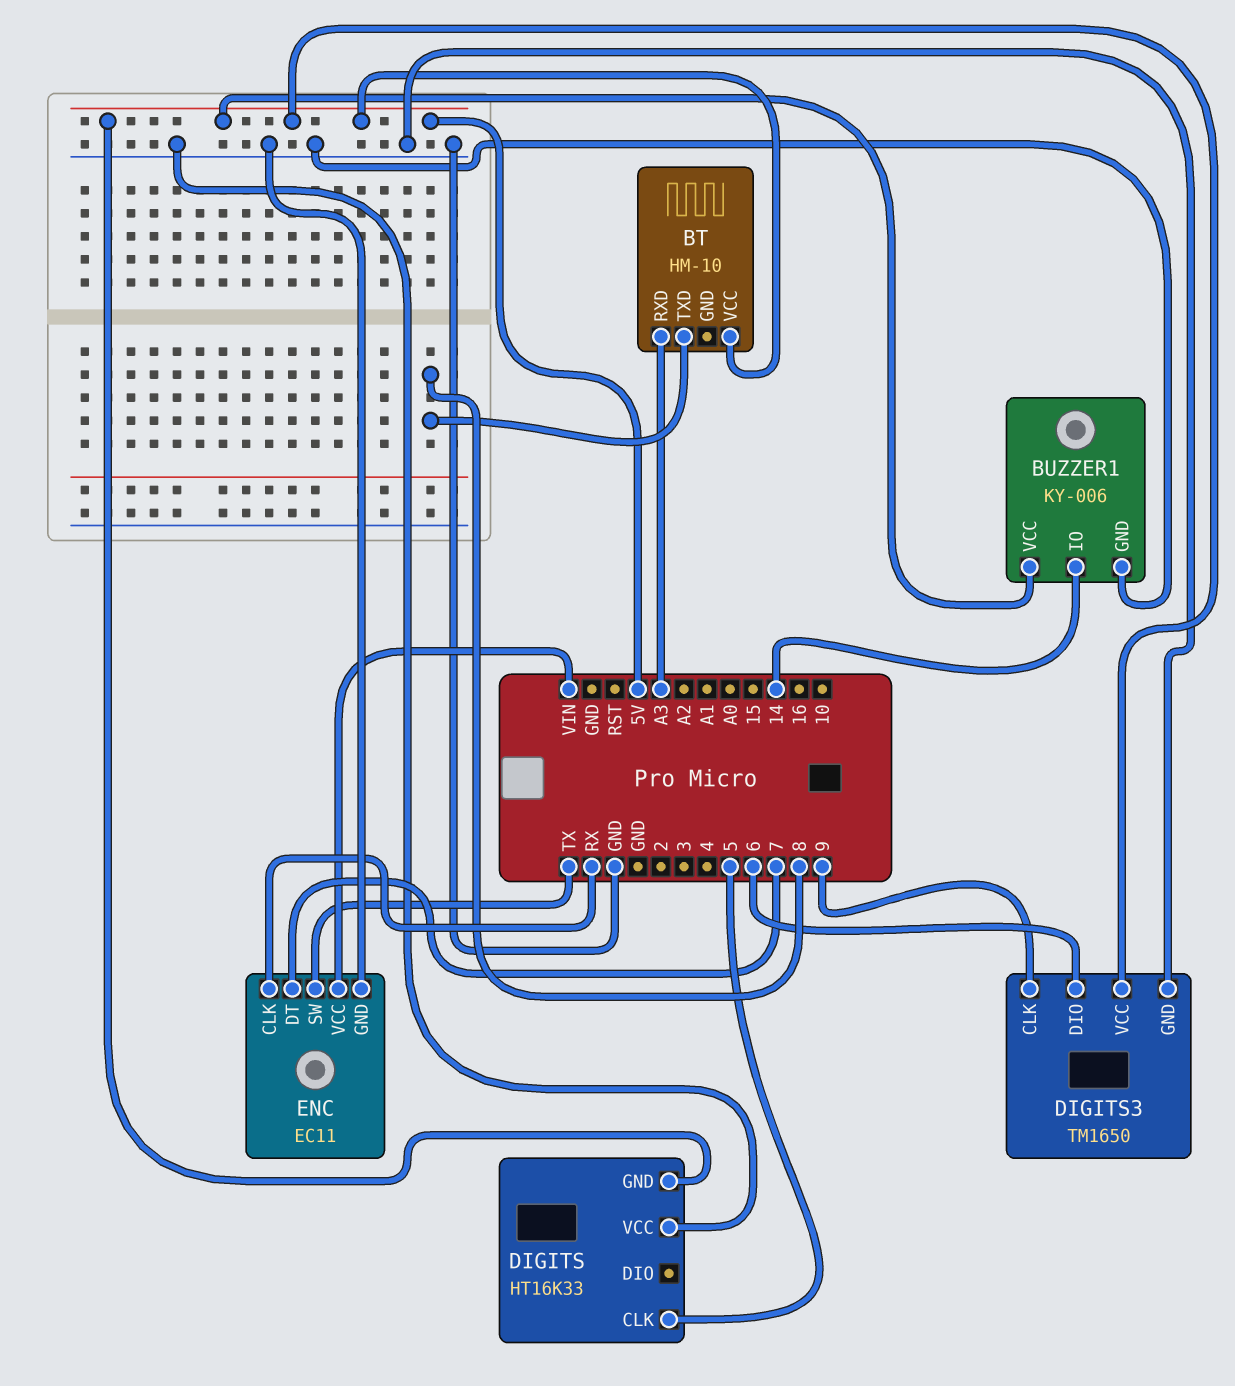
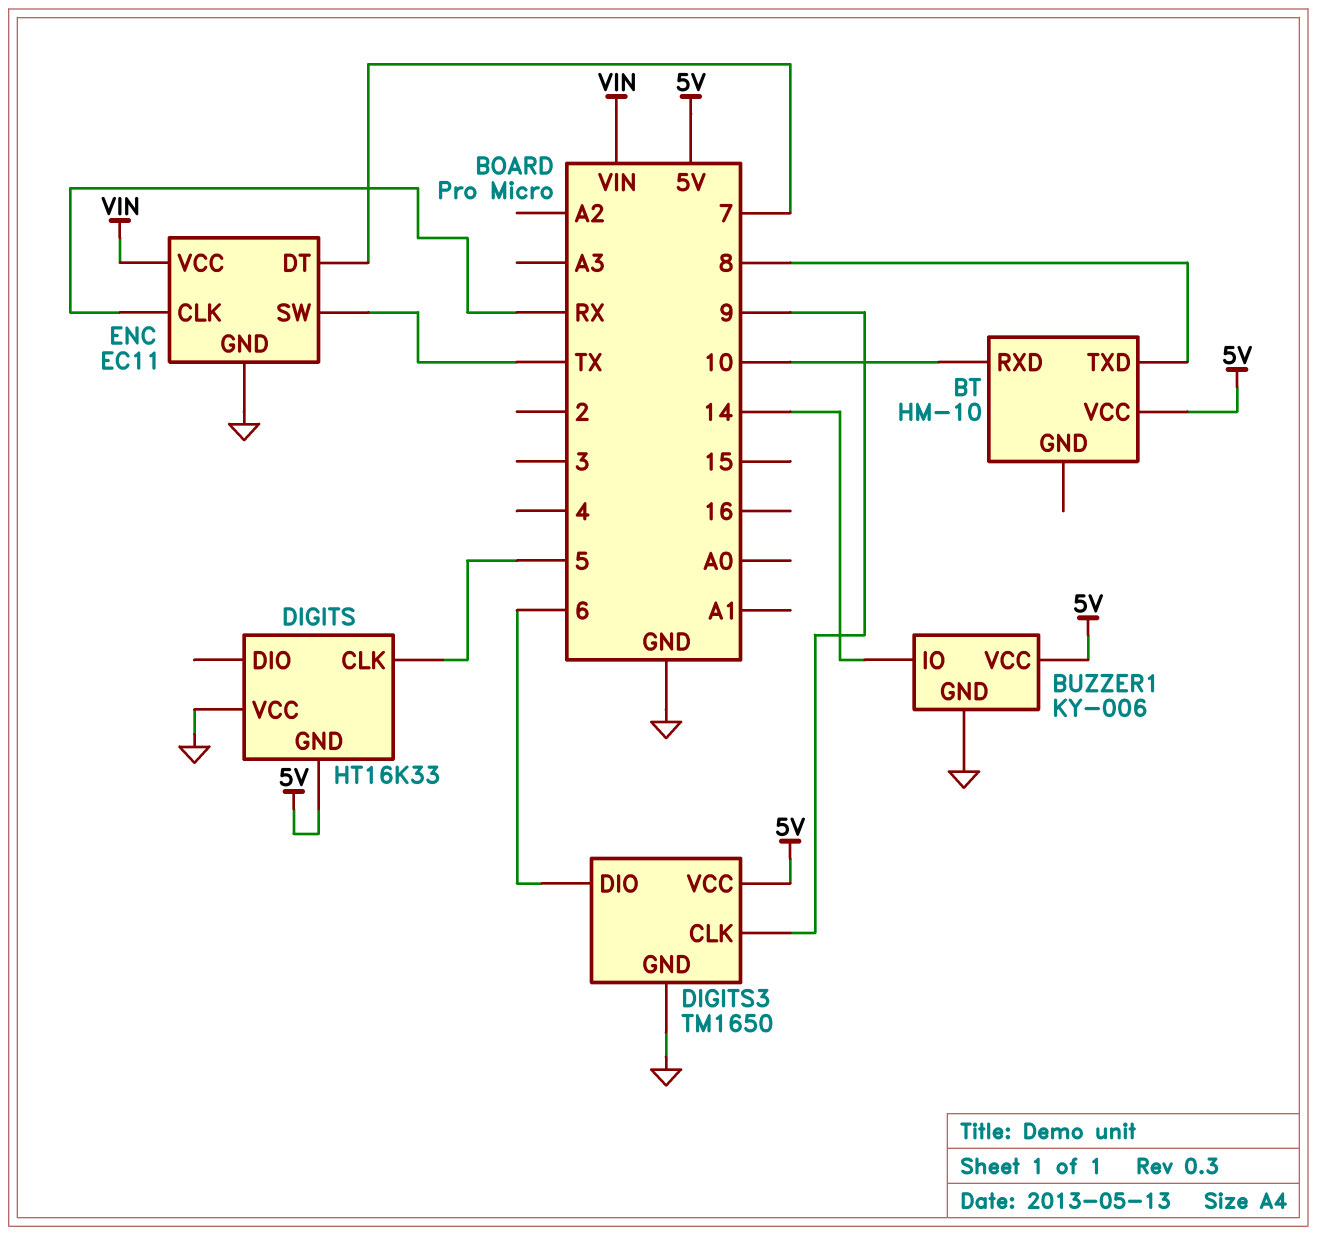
BT pin RXD: A3 -> 10

